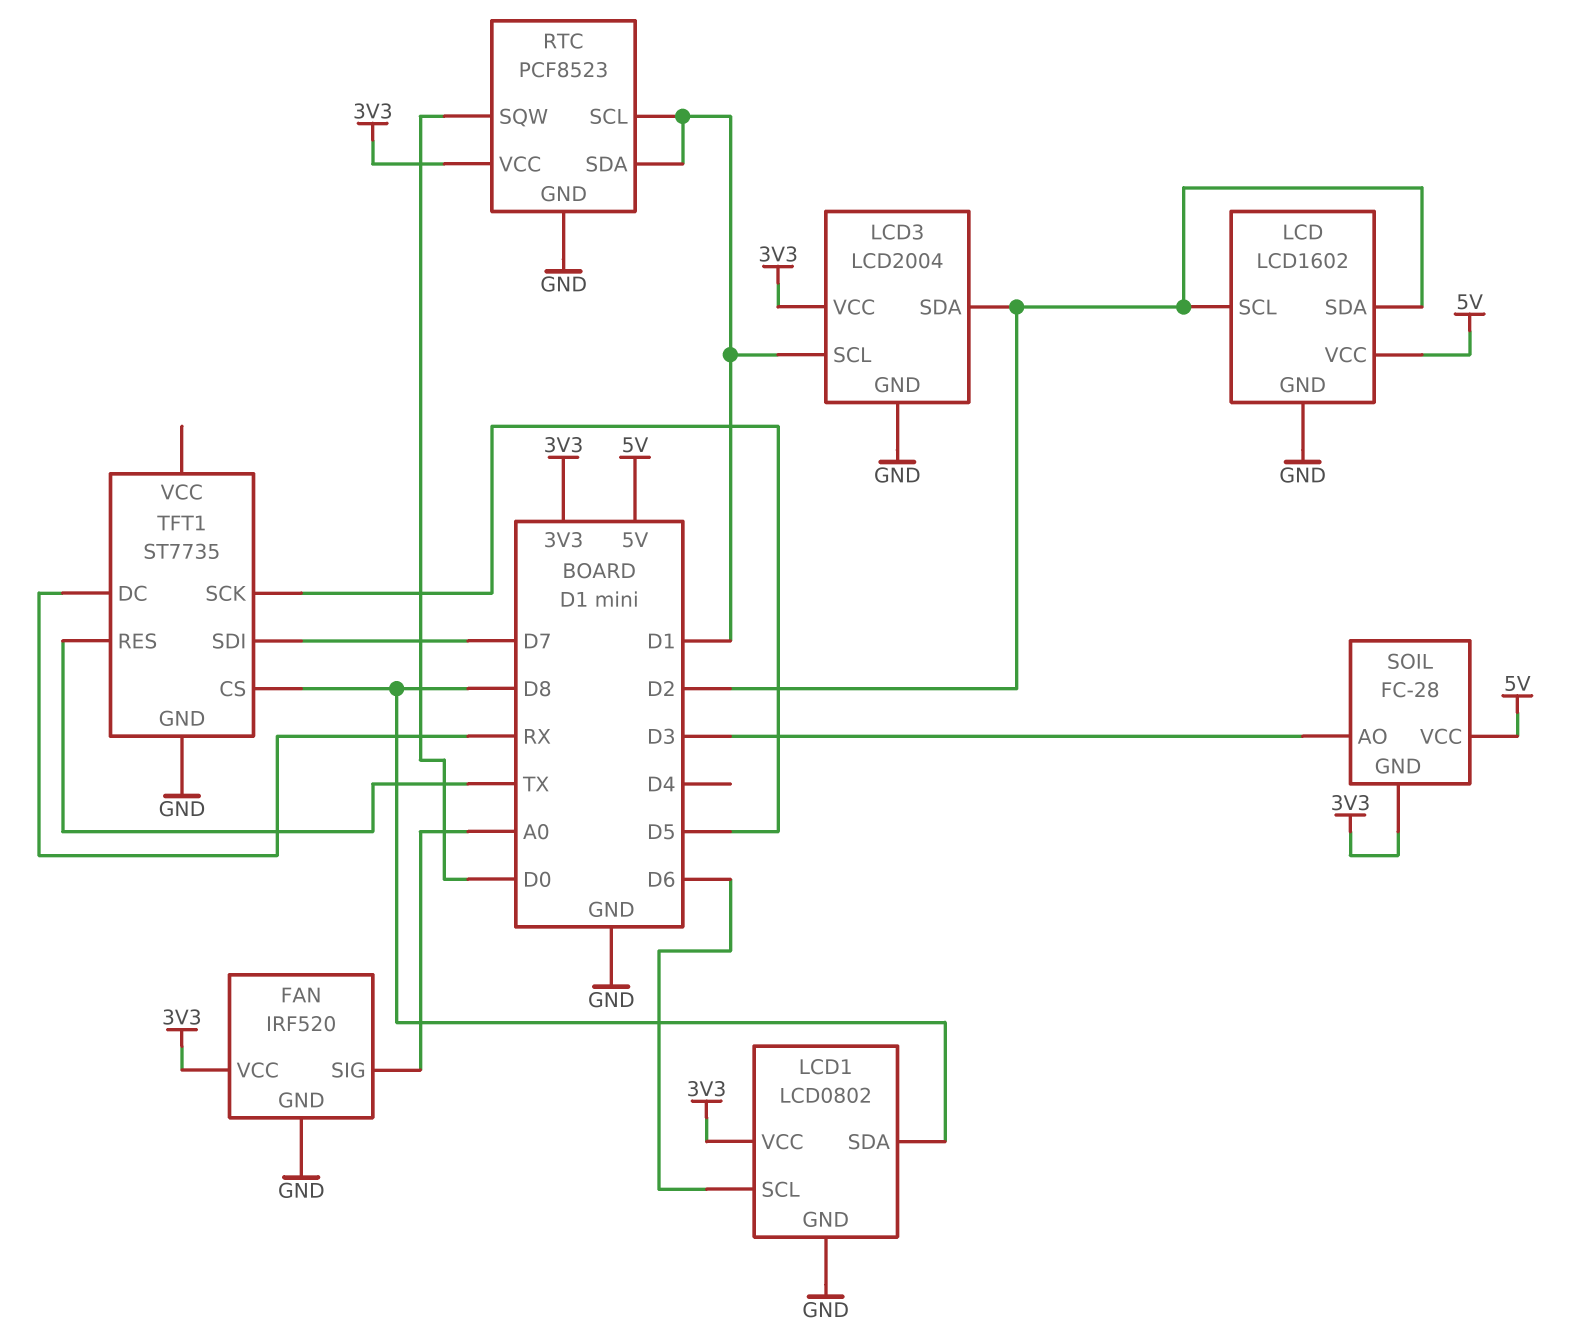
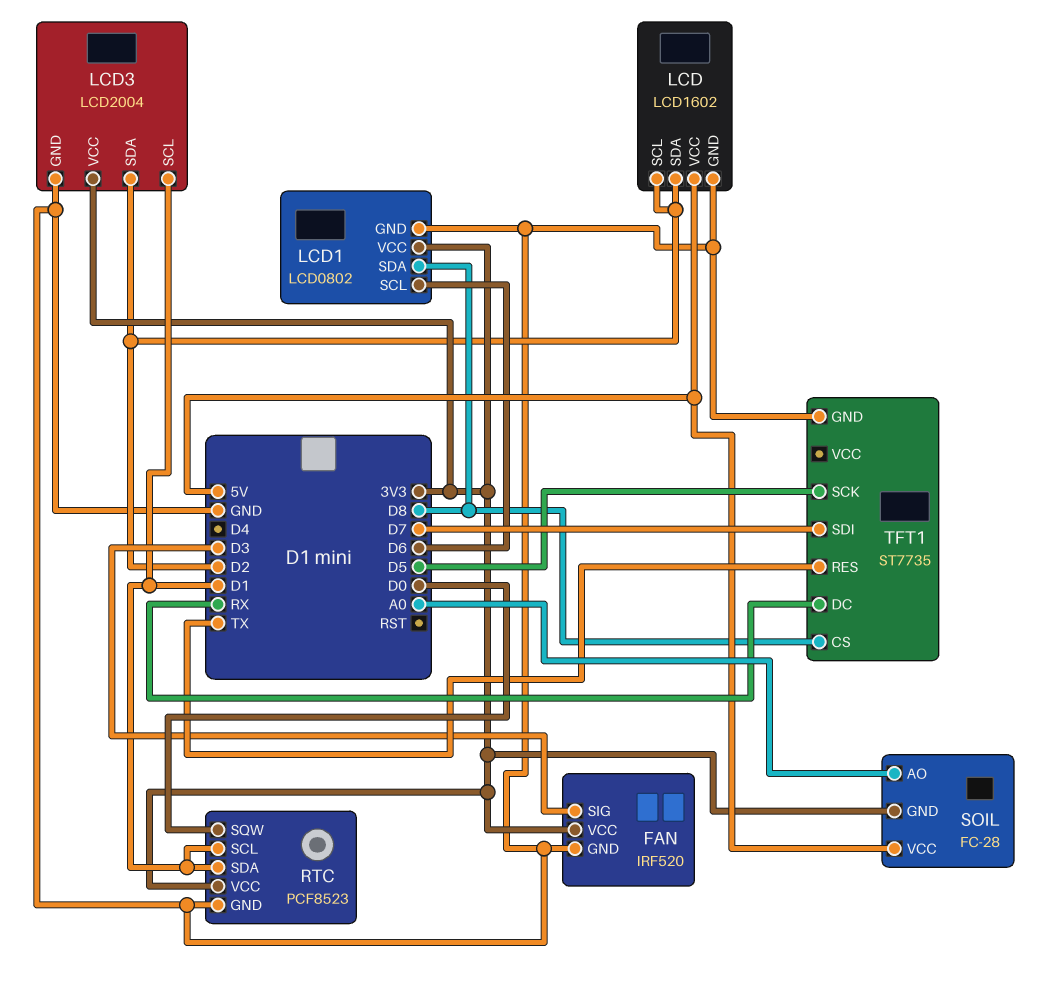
FAN pin SIG: A0 -> D3
SOIL pin AO: D3 -> A0

